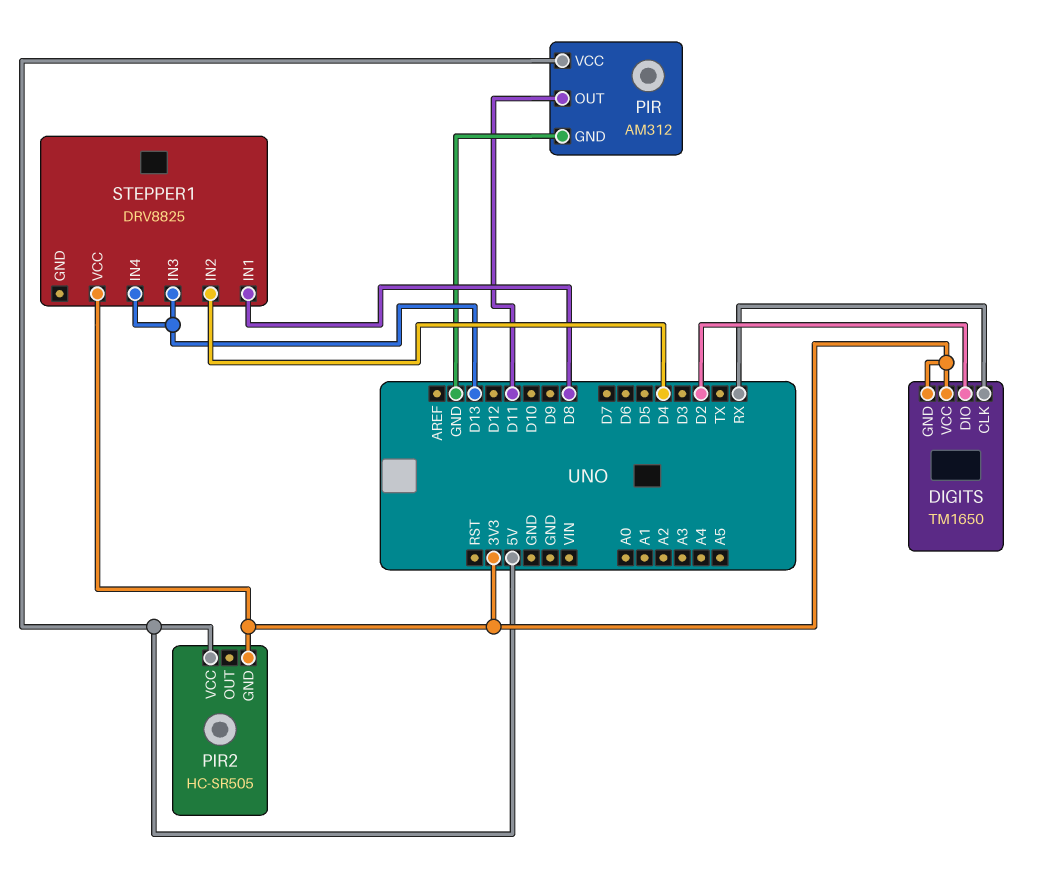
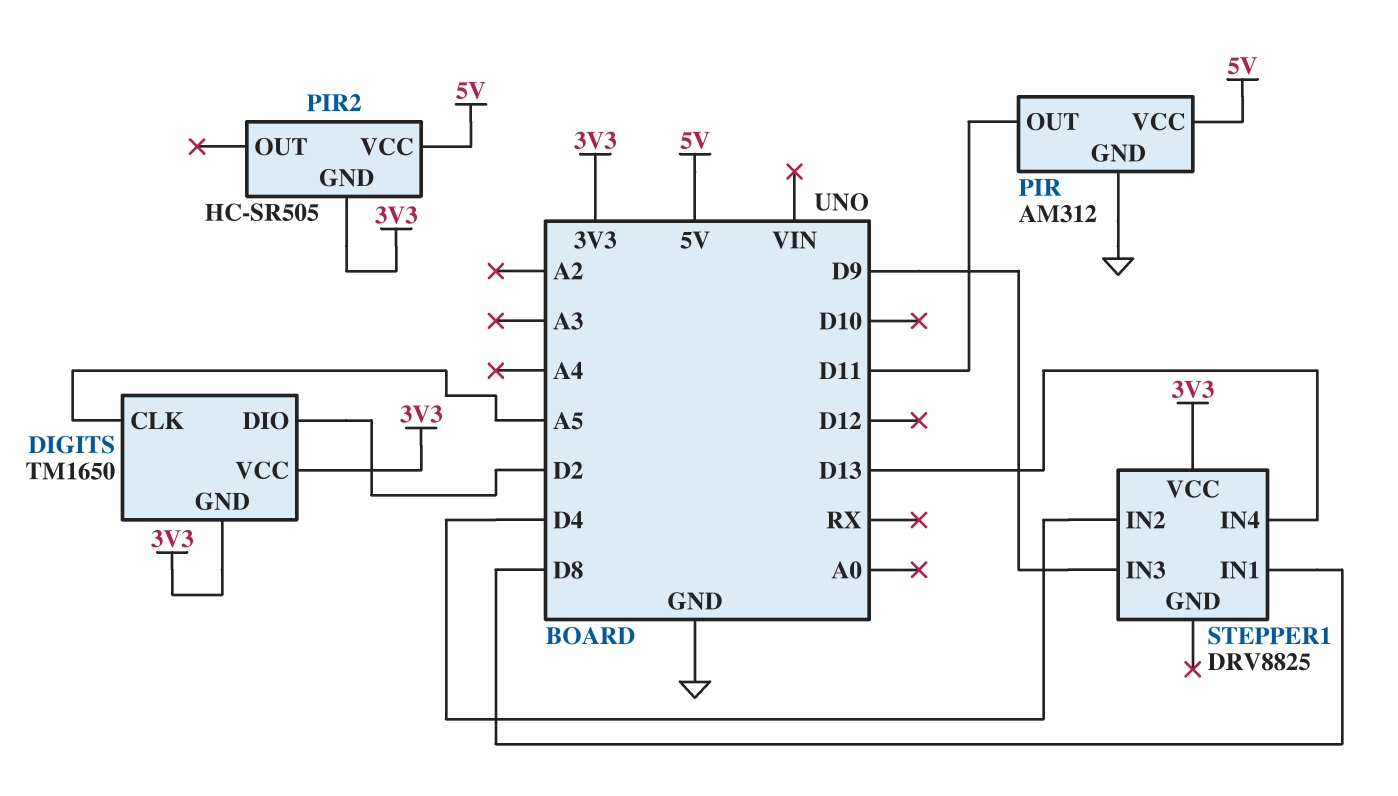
DIGITS pin CLK: RX -> A5
STEPPER1 pin IN3: D13 -> D9

